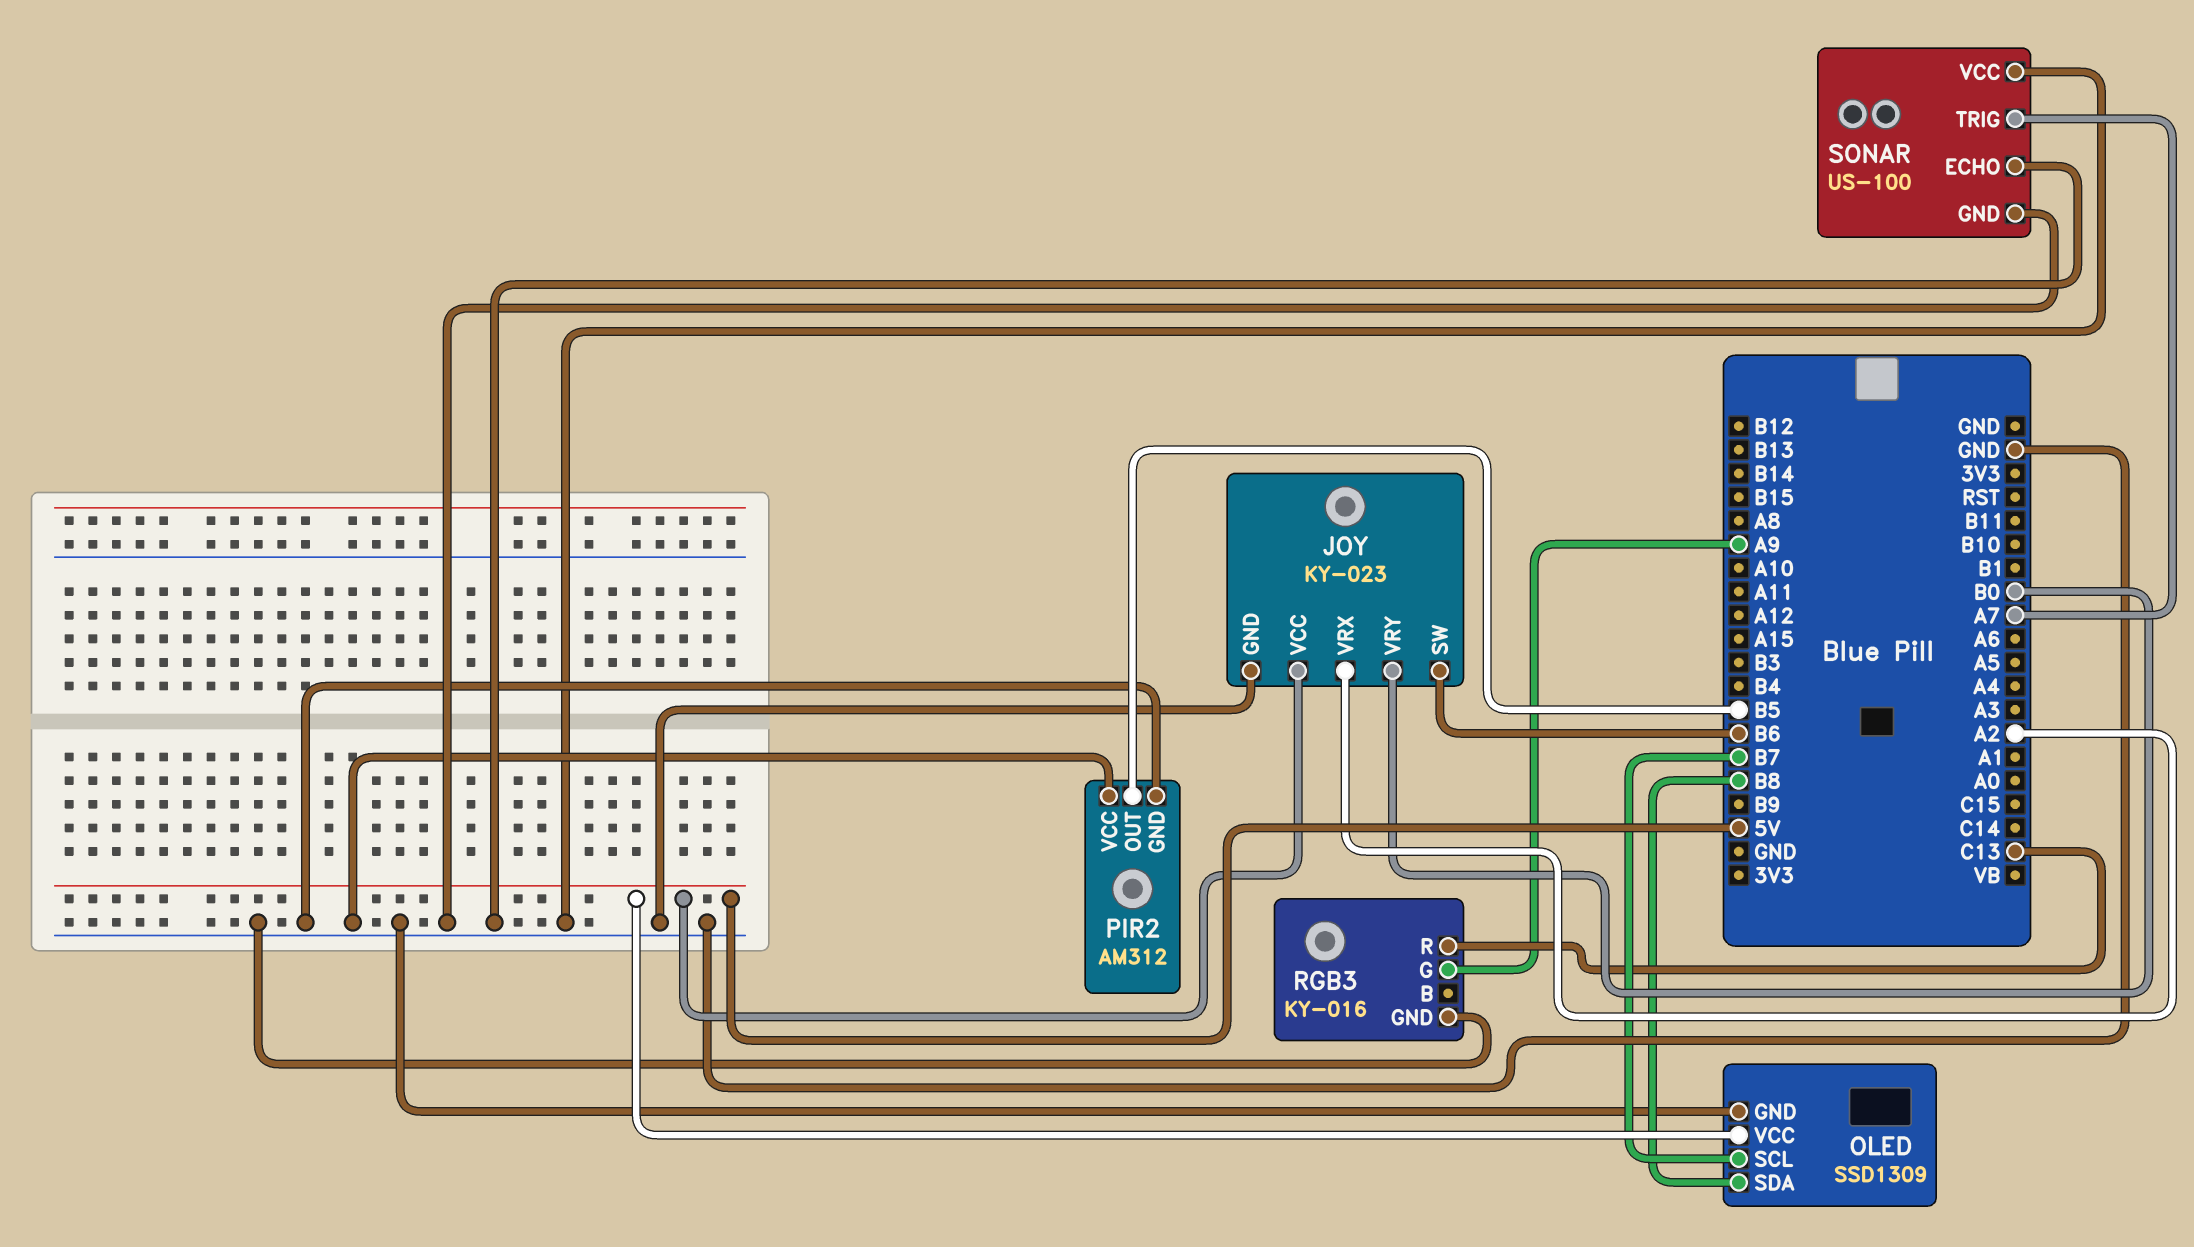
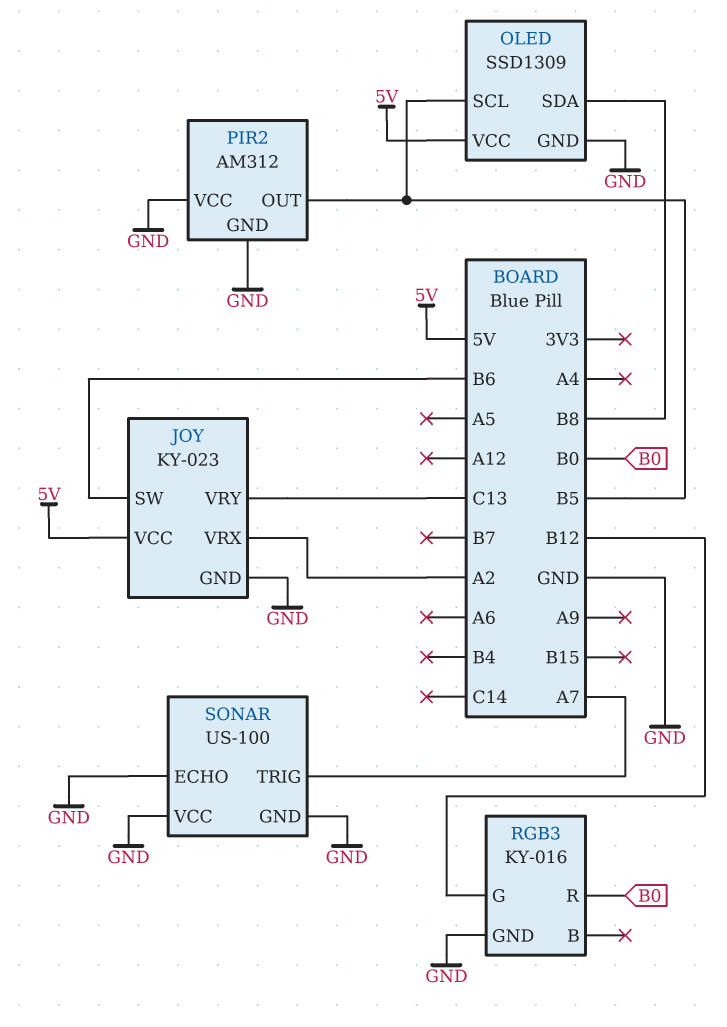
JOY pin VRY: B0 -> C13
OLED pin SCL: B7 -> B5
RGB3 pin G: A9 -> B12
RGB3 pin R: C13 -> B0

